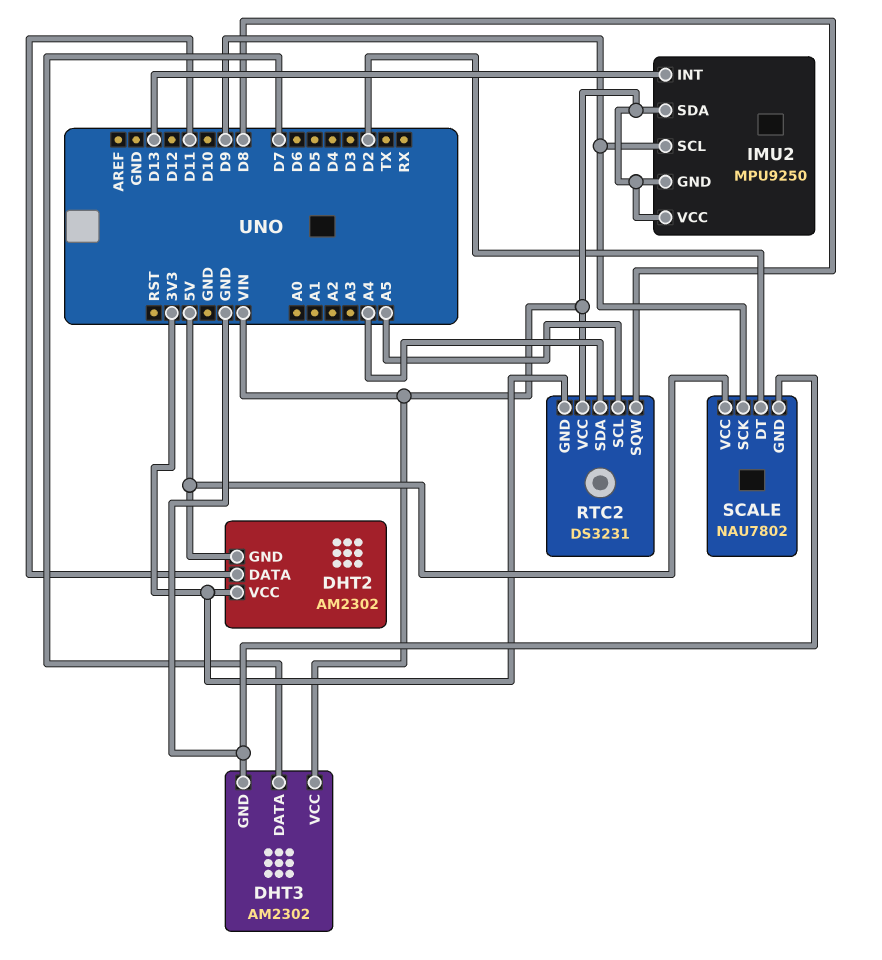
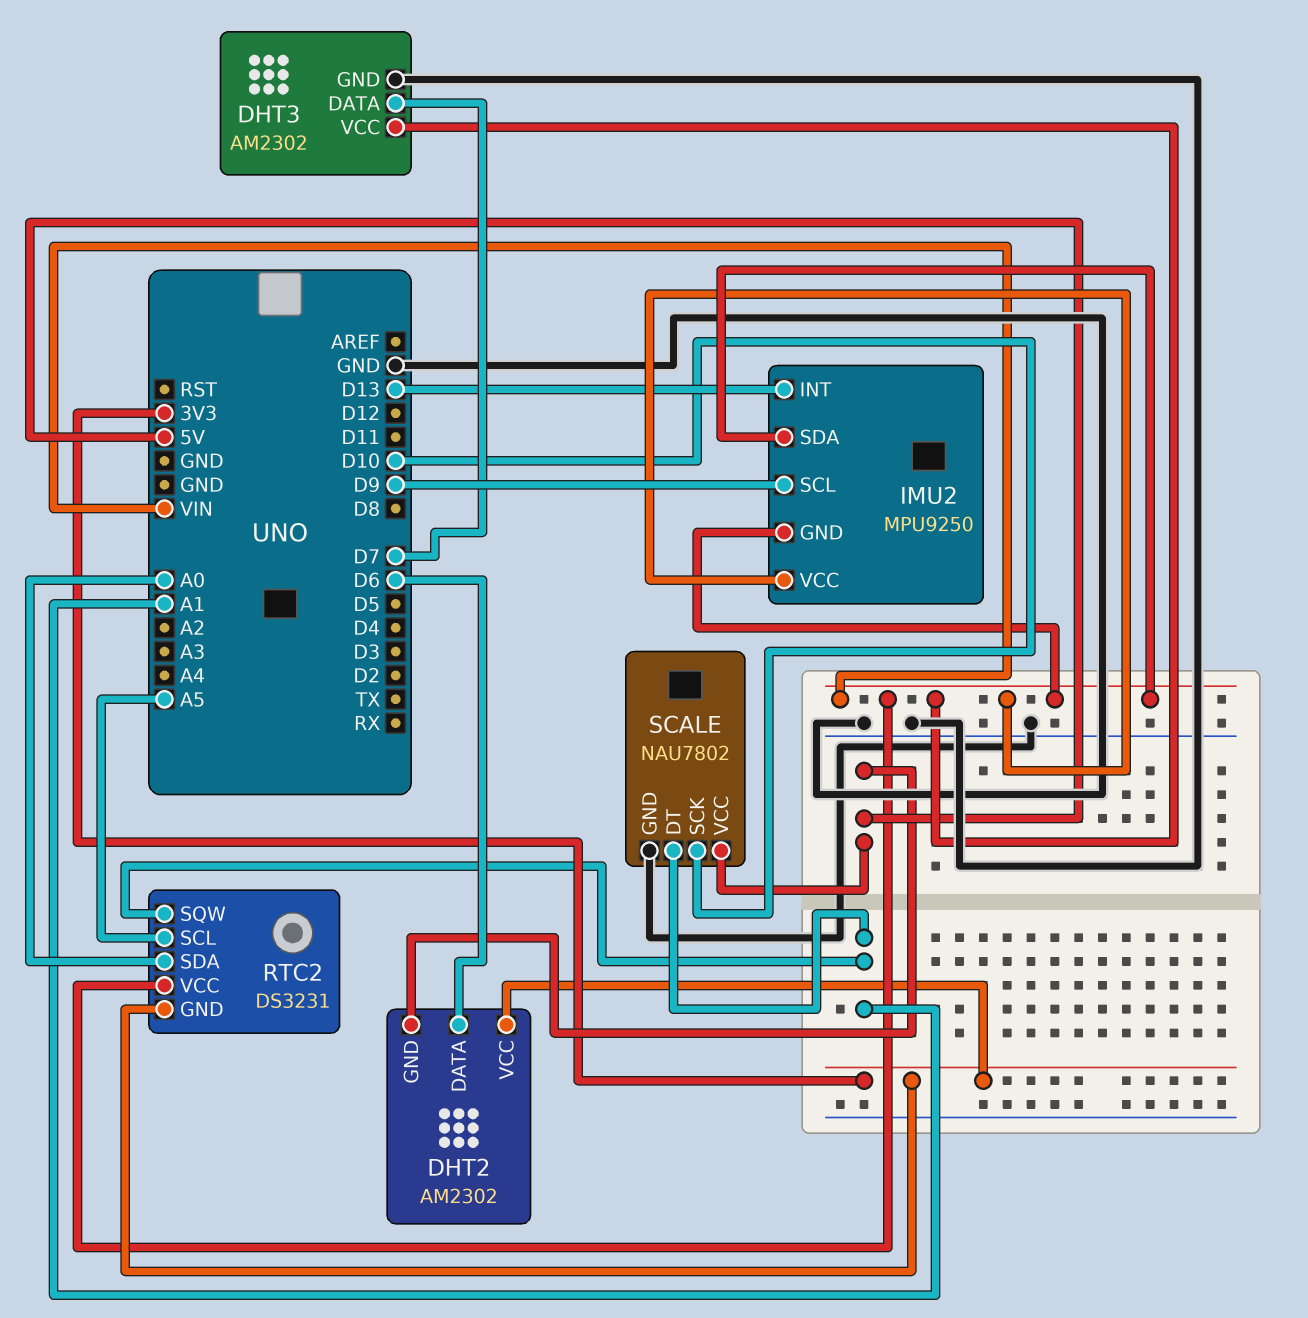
DHT2 pin DATA: D11 -> D6
RTC2 pin SDA: A4 -> A0
RTC2 pin SQW: D8 -> A1
SCALE pin DT: D2 -> A1
SCALE pin SCK: D9 -> D10

